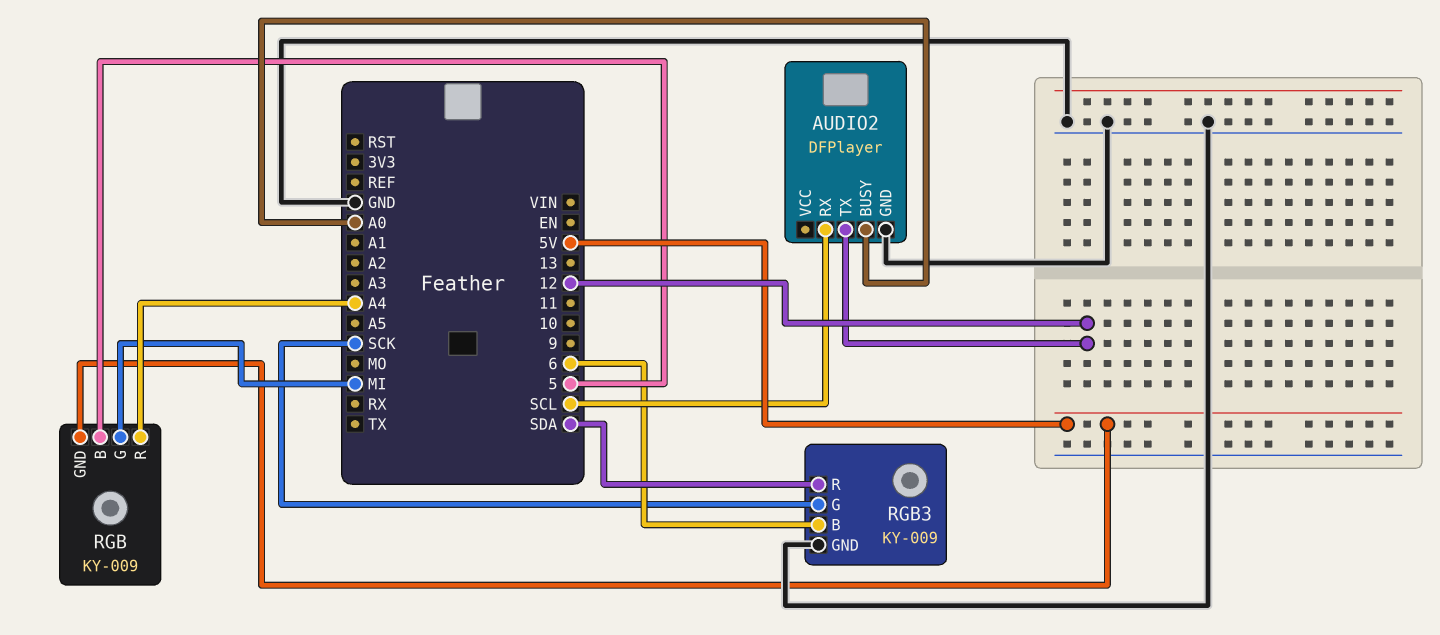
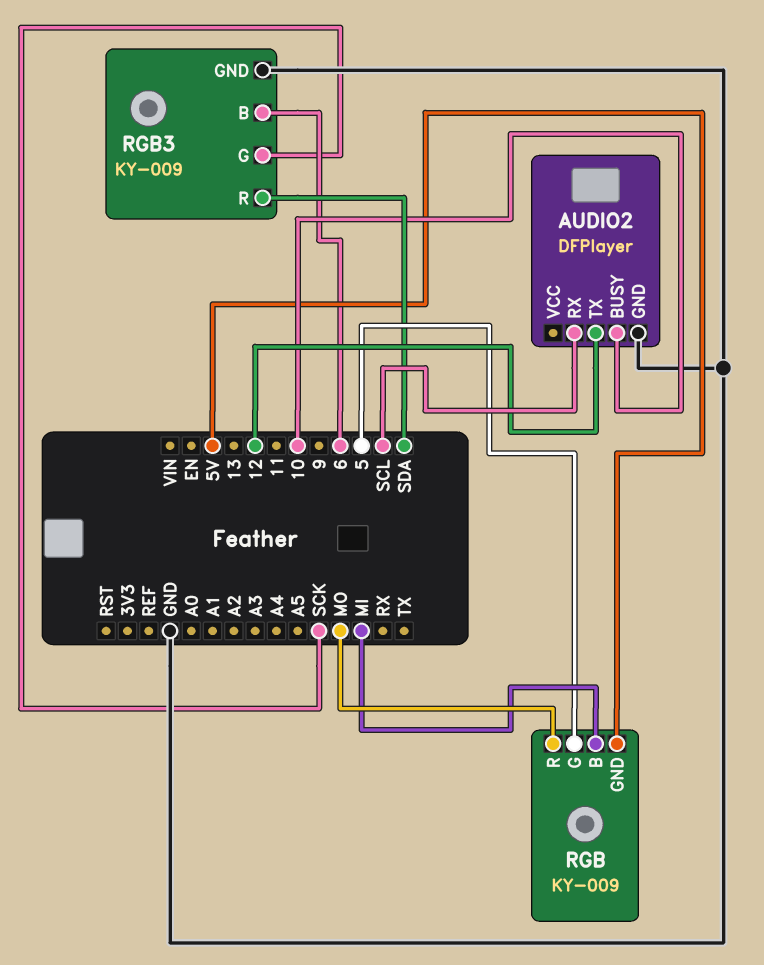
AUDIO2 pin BUSY: A0 -> 10
RGB pin B: 5 -> MI
RGB pin G: MI -> 5
RGB pin R: A4 -> MO

